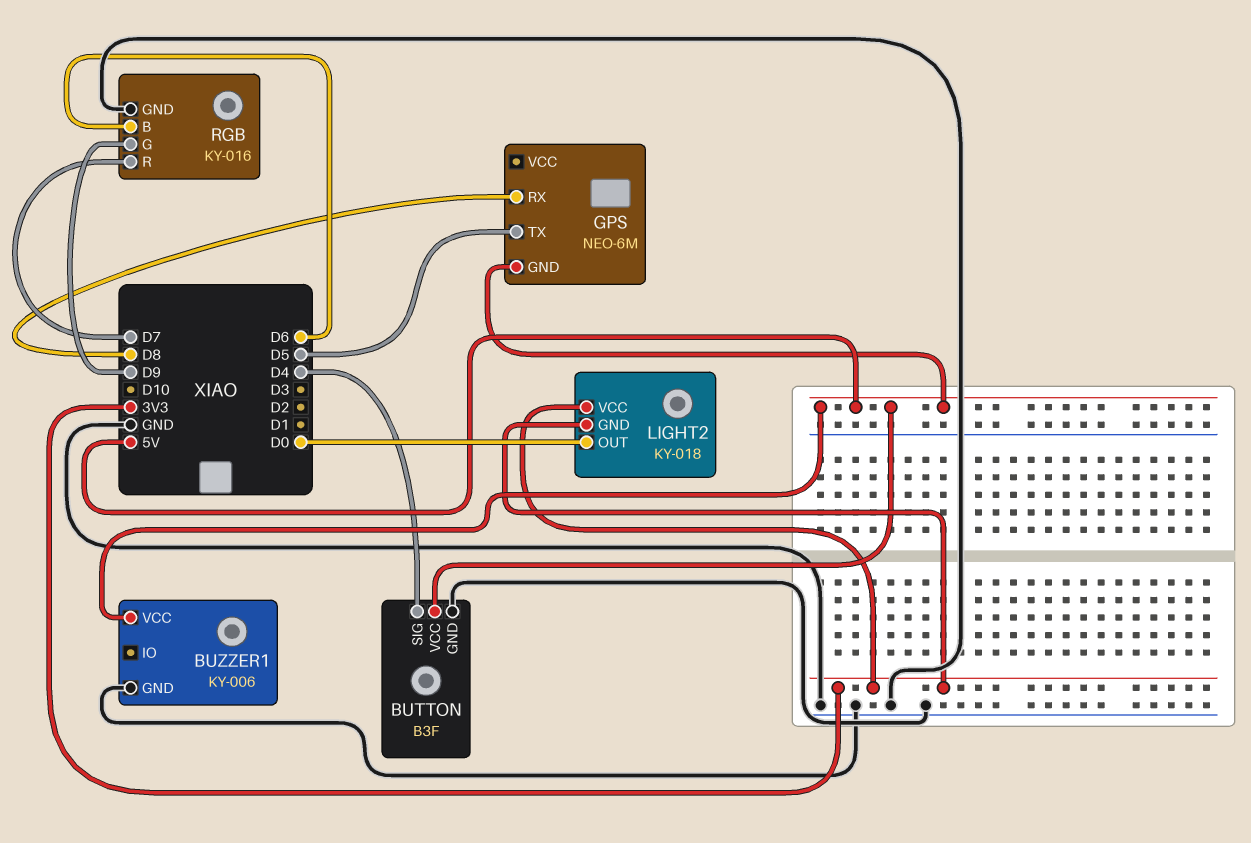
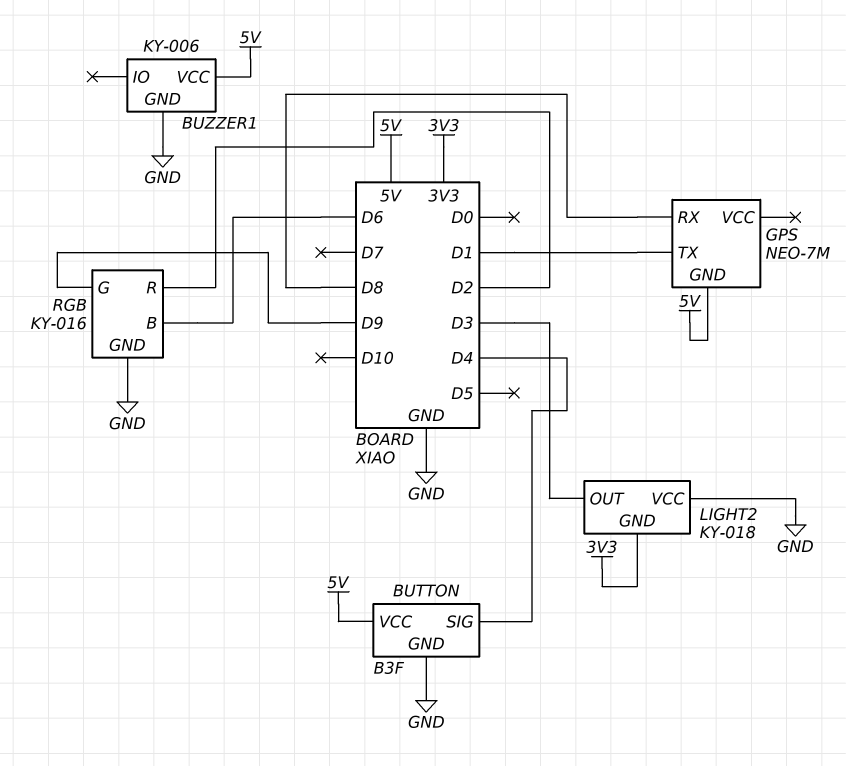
GPS: NEO-6M -> NEO-7M
GPS pin TX: D5 -> D1
LIGHT2 pin OUT: D0 -> D3
LIGHT2 pin VCC: 3V3 -> GND
RGB pin R: D7 -> D2

